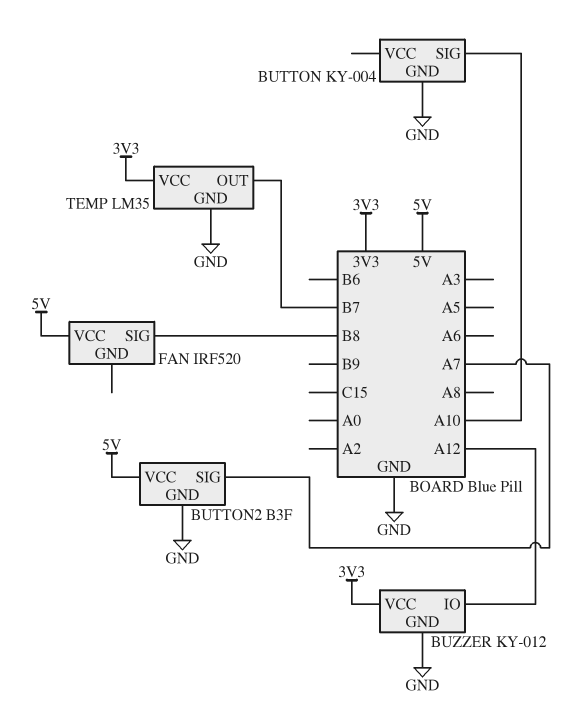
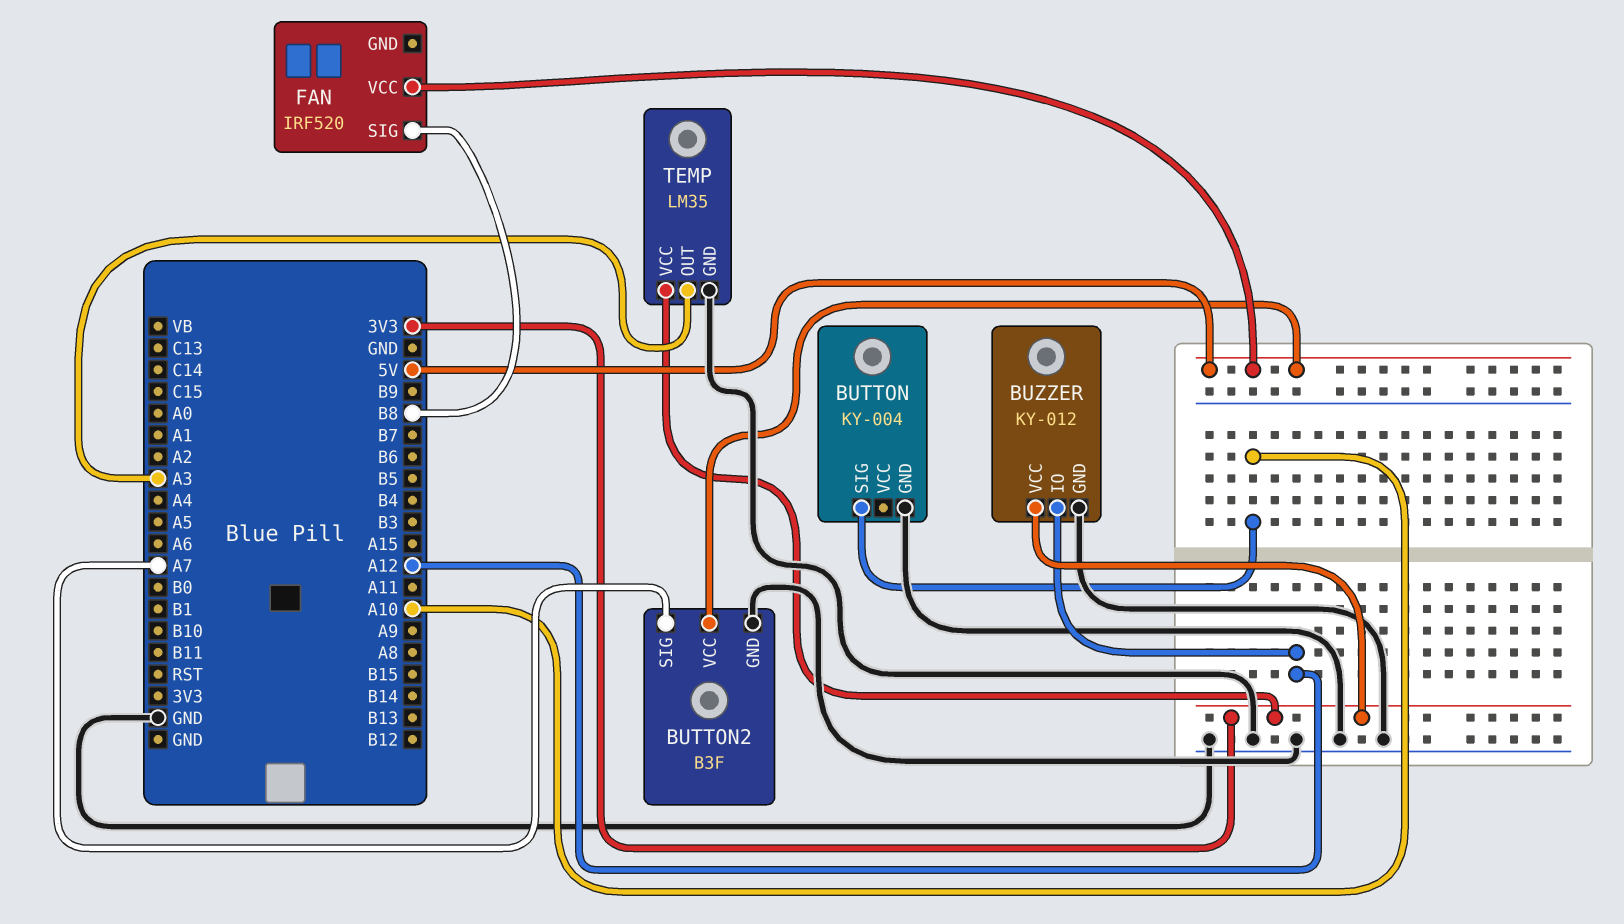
TEMP pin OUT: B7 -> A3

